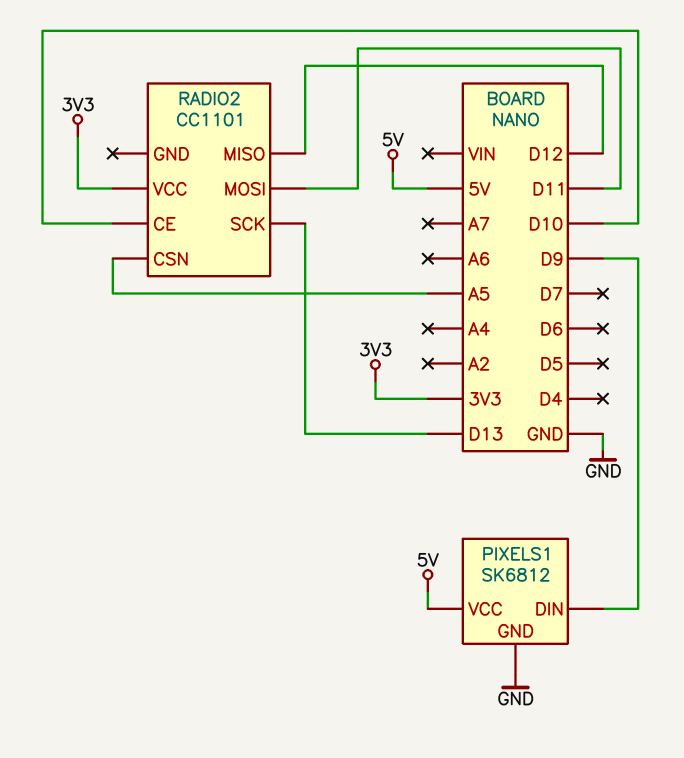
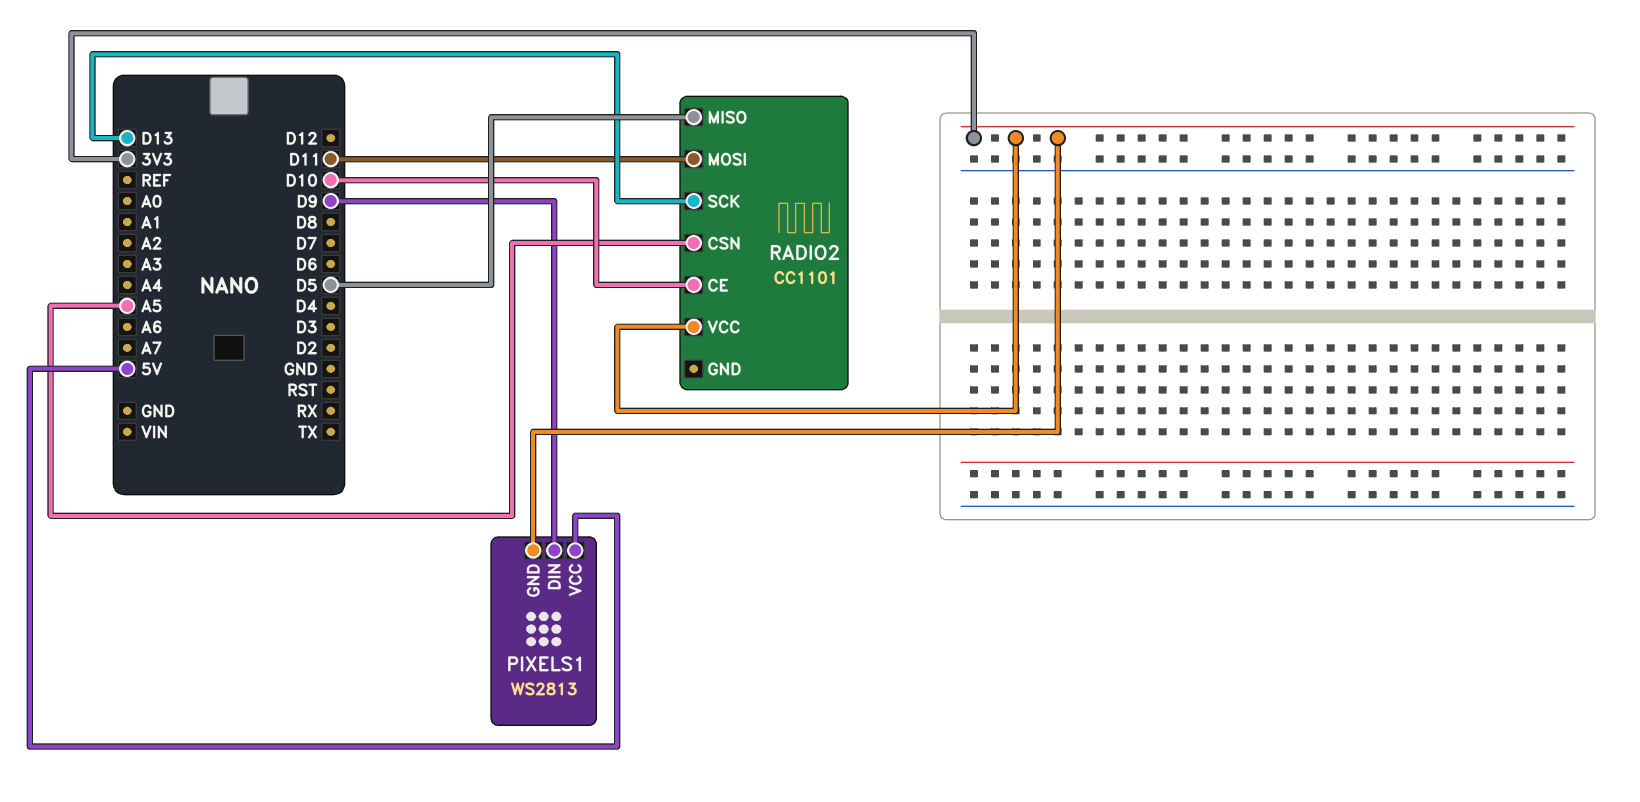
PIXELS1: SK6812 -> WS2813
PIXELS1 pin GND: GND -> 3V3
RADIO2 pin MISO: D12 -> D5

